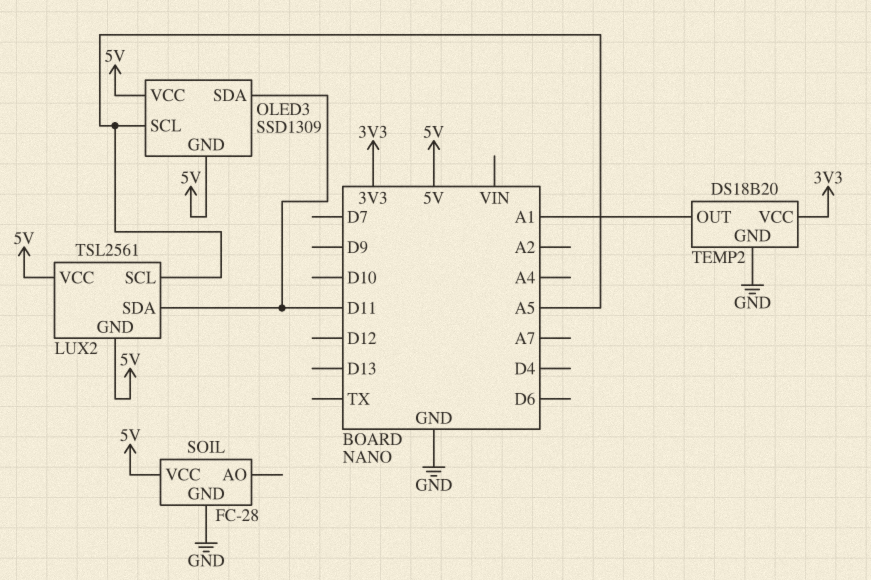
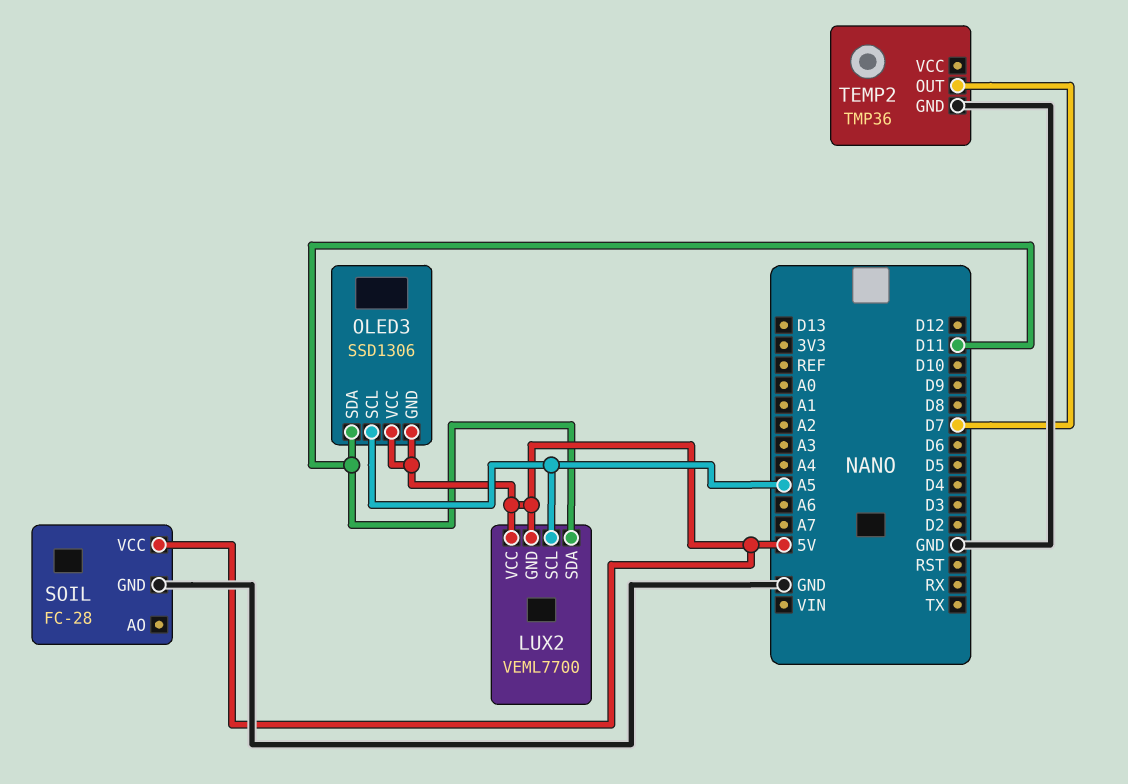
LUX2: TSL2561 -> VEML7700
OLED3: SSD1309 -> SSD1306
TEMP2: DS18B20 -> TMP36
TEMP2 pin OUT: A1 -> D7
TEMP2 pin VCC: 3V3 -> none

